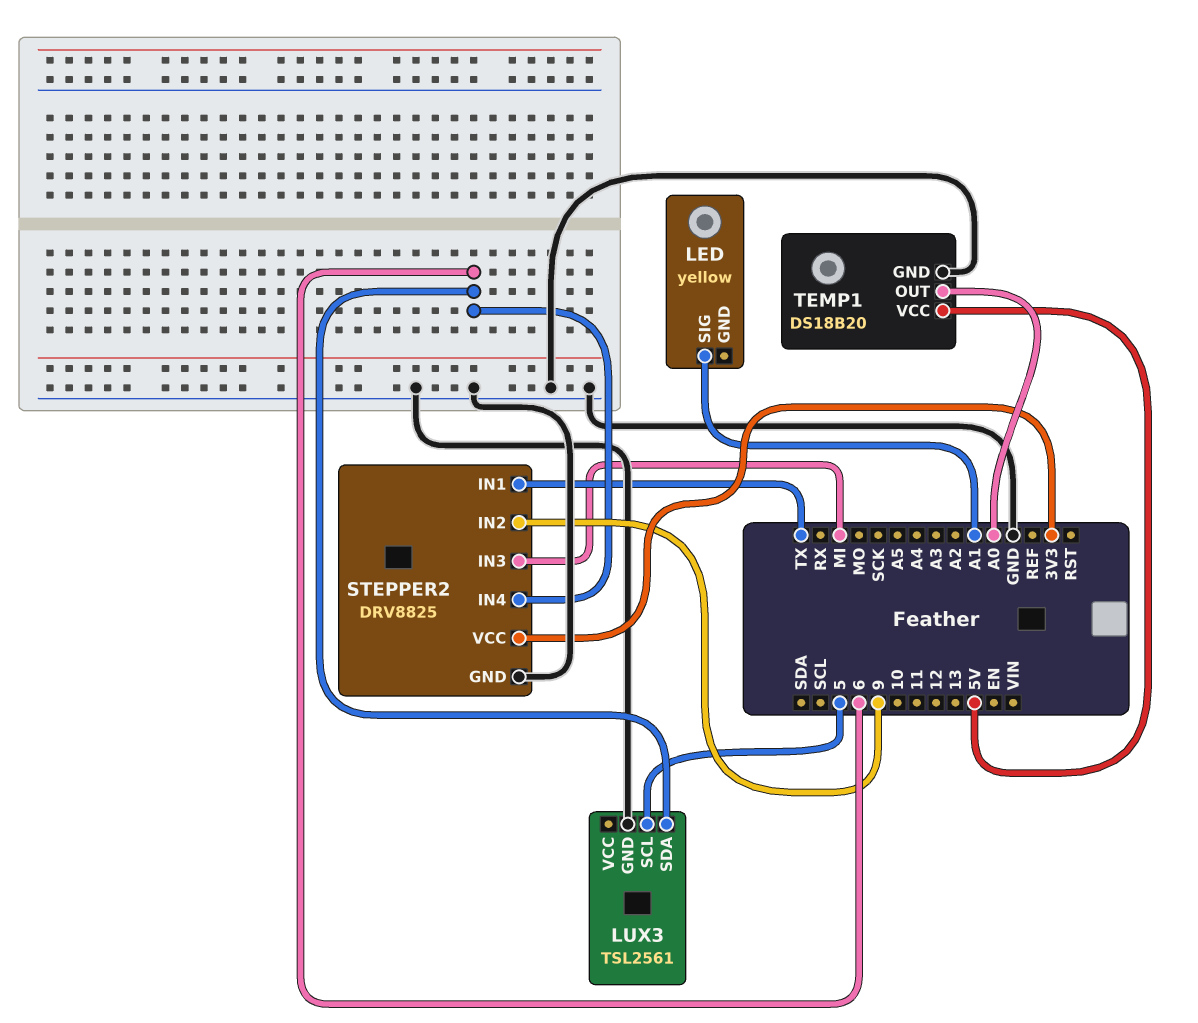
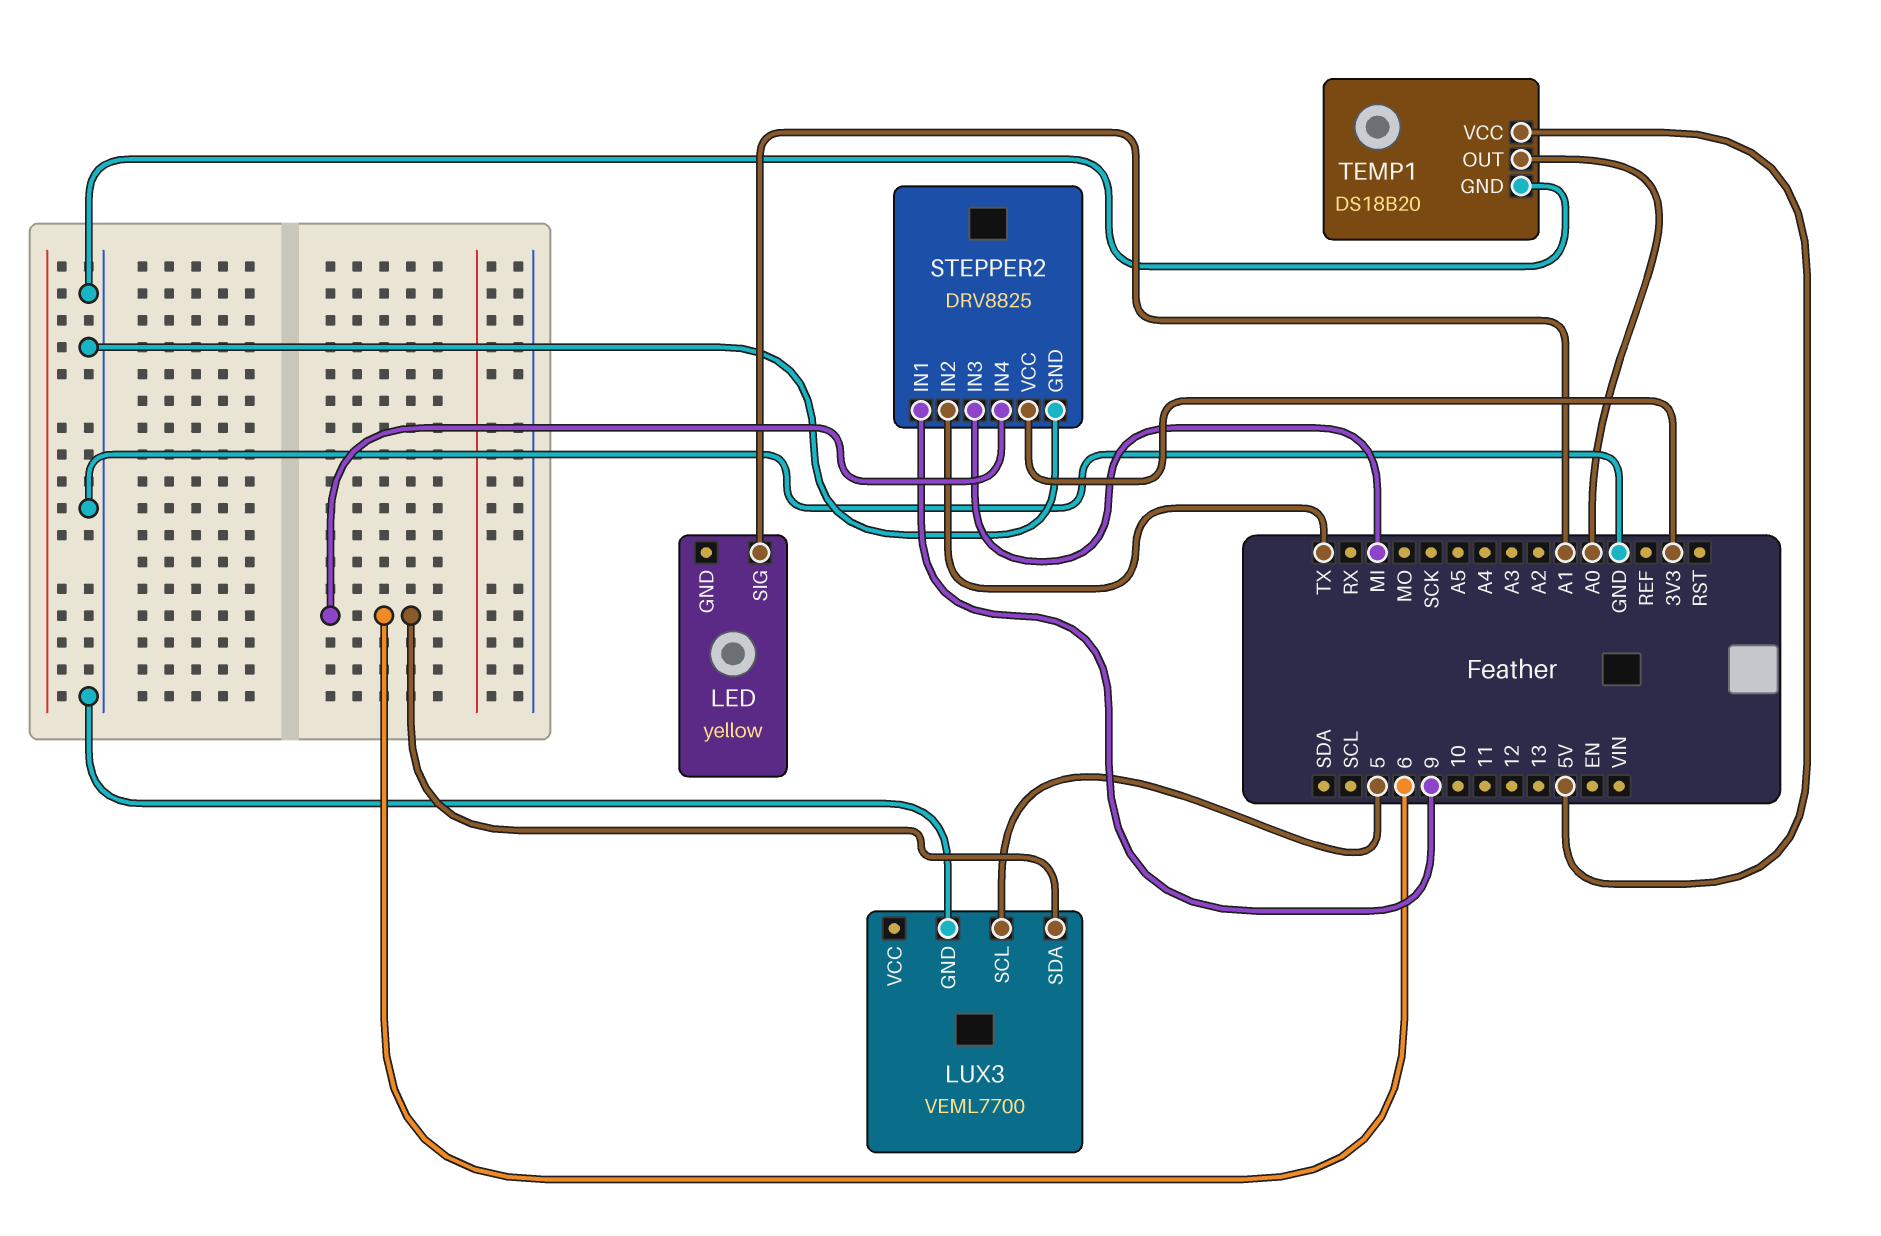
LUX3: TSL2561 -> VEML7700
STEPPER2 pin IN1: TX -> 9
STEPPER2 pin IN2: 9 -> TX

